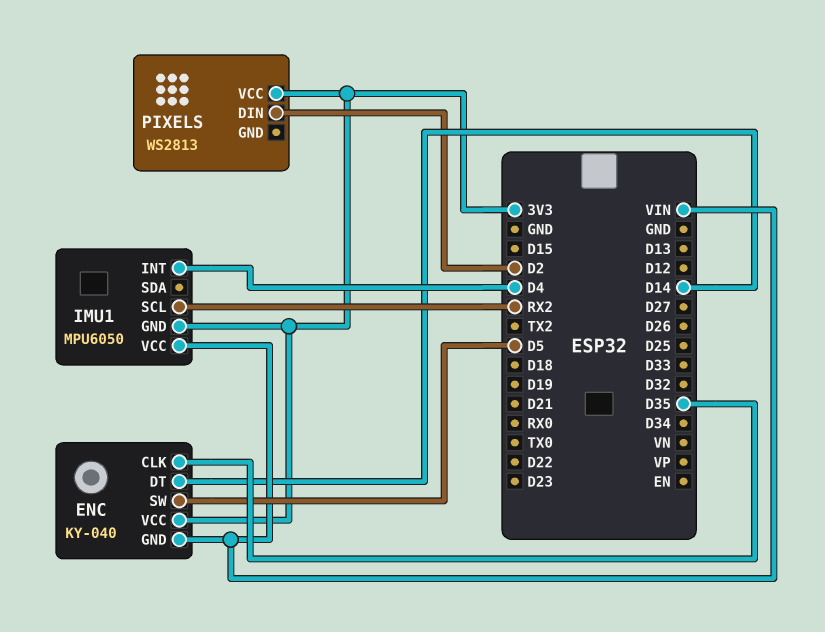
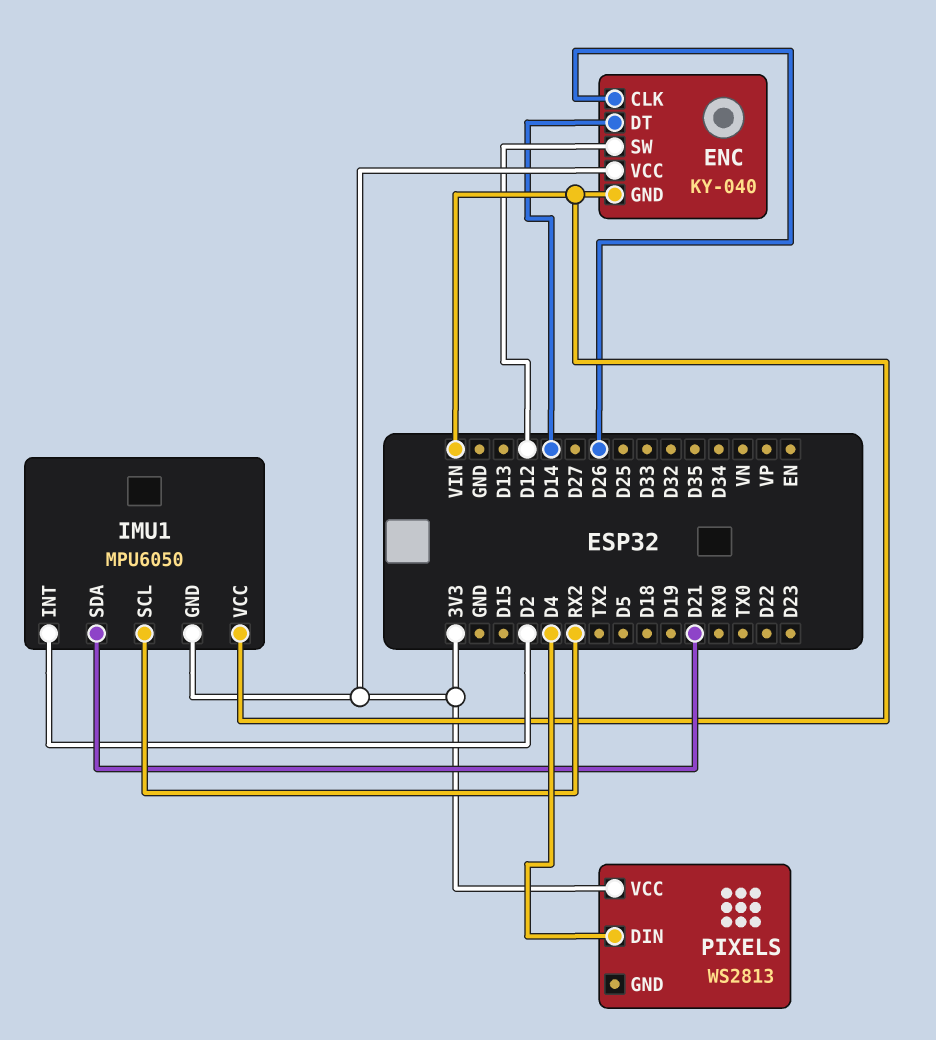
ENC pin CLK: D35 -> D26
ENC pin SW: D5 -> D12
IMU1 pin INT: D4 -> D2
IMU1 pin SDA: none -> D21
PIXELS pin DIN: D2 -> D4

